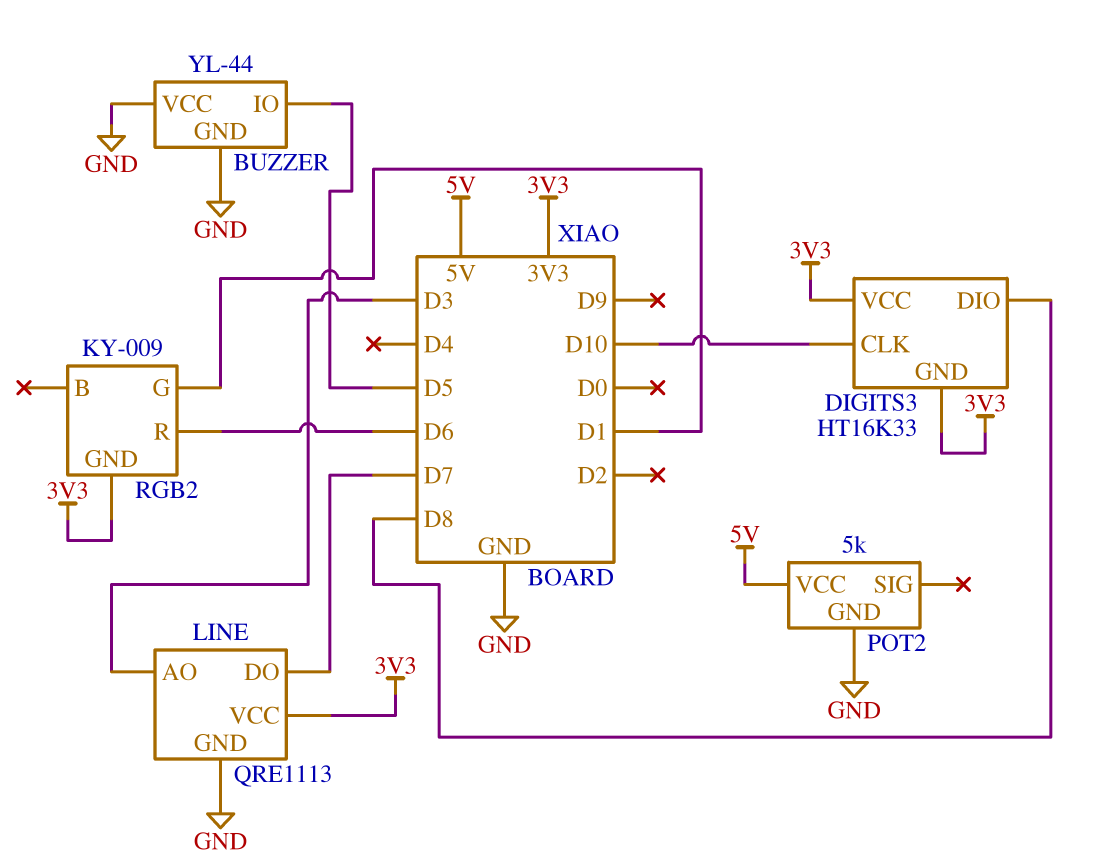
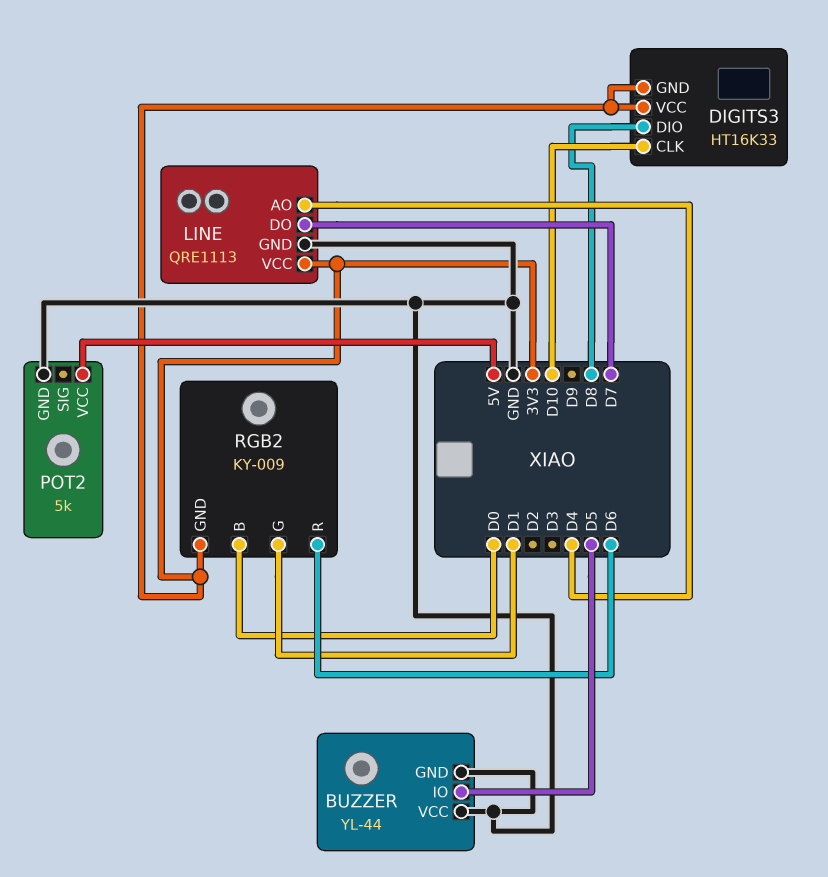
LINE pin AO: D3 -> D4
RGB2 pin B: none -> D0

